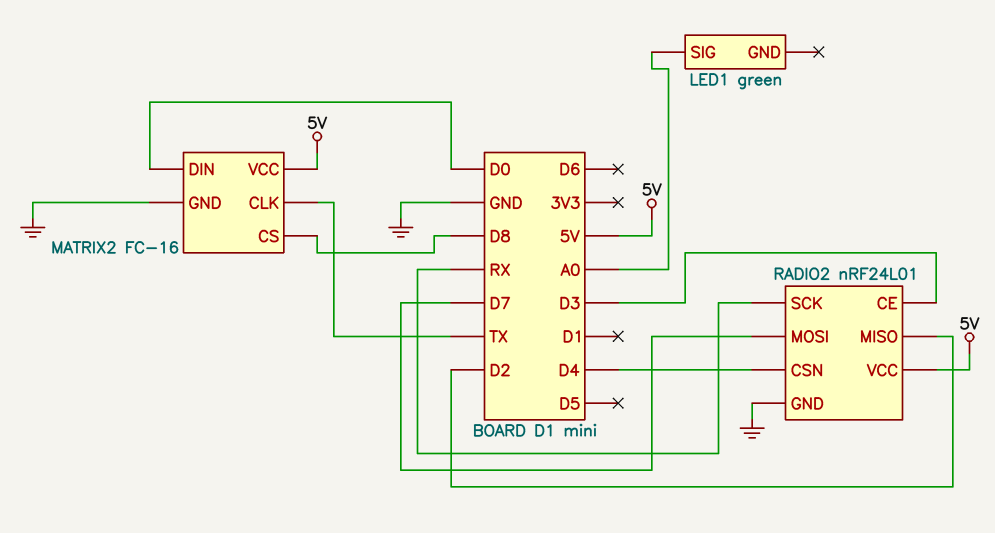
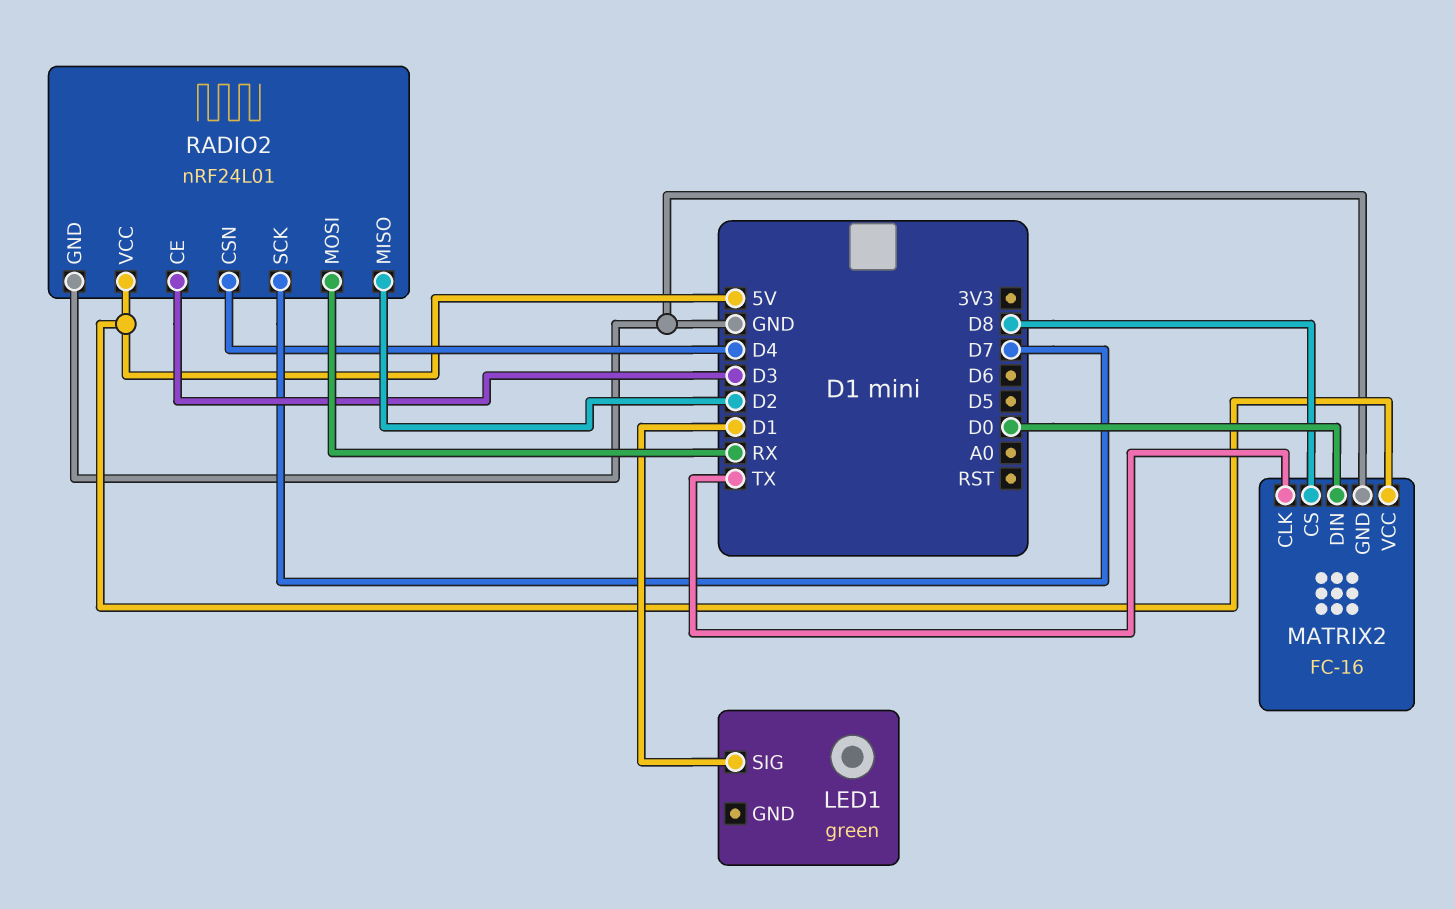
LED1 pin SIG: A0 -> D1
RADIO2 pin MOSI: D7 -> RX
RADIO2 pin SCK: RX -> D7

